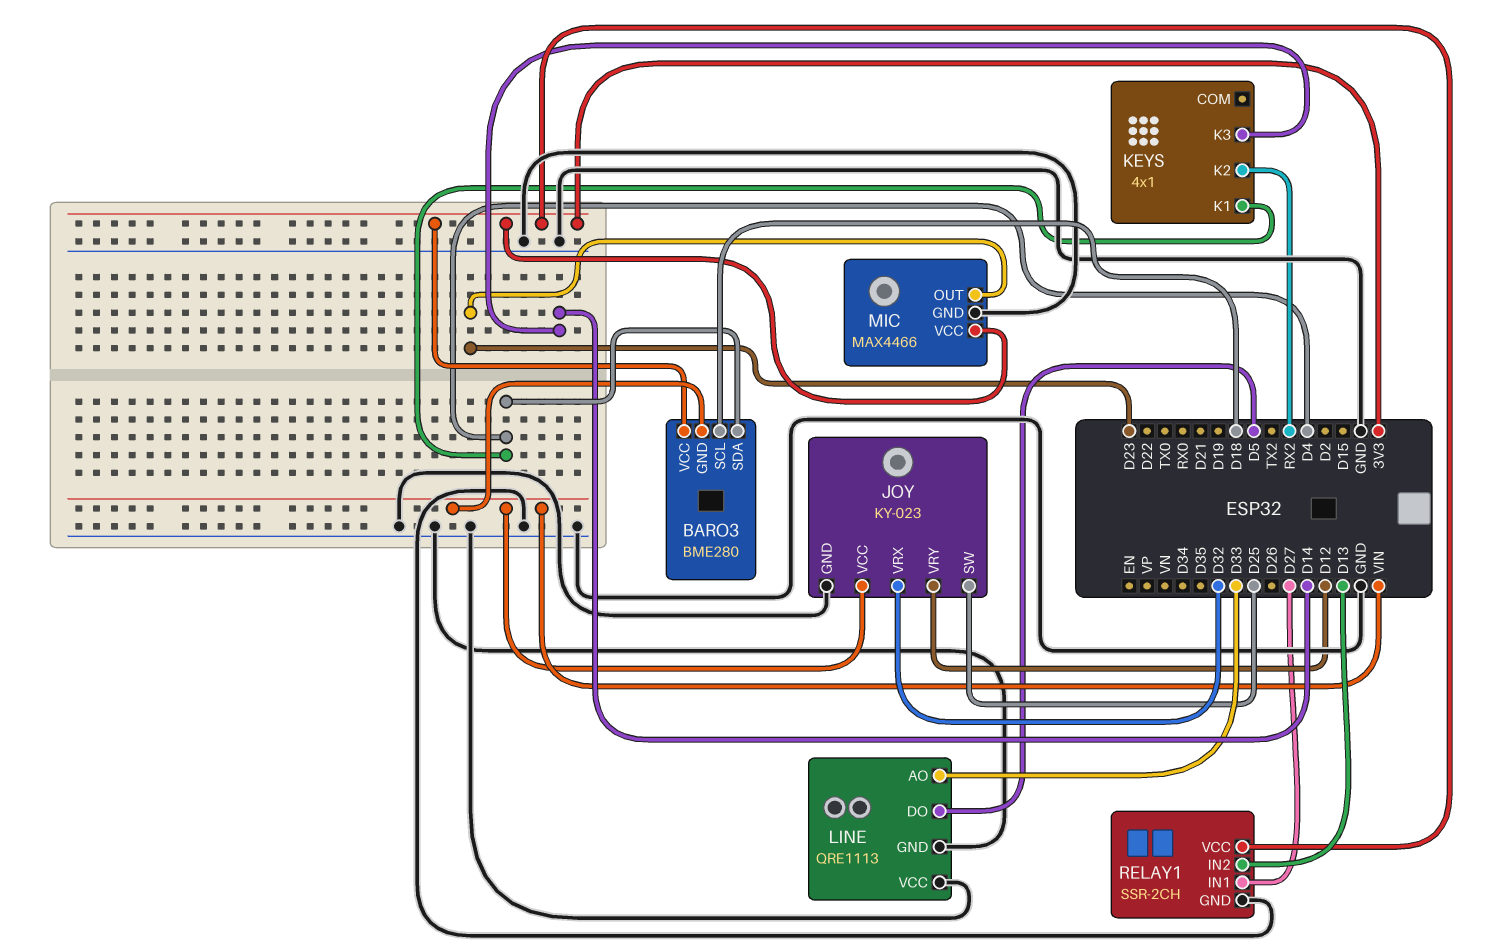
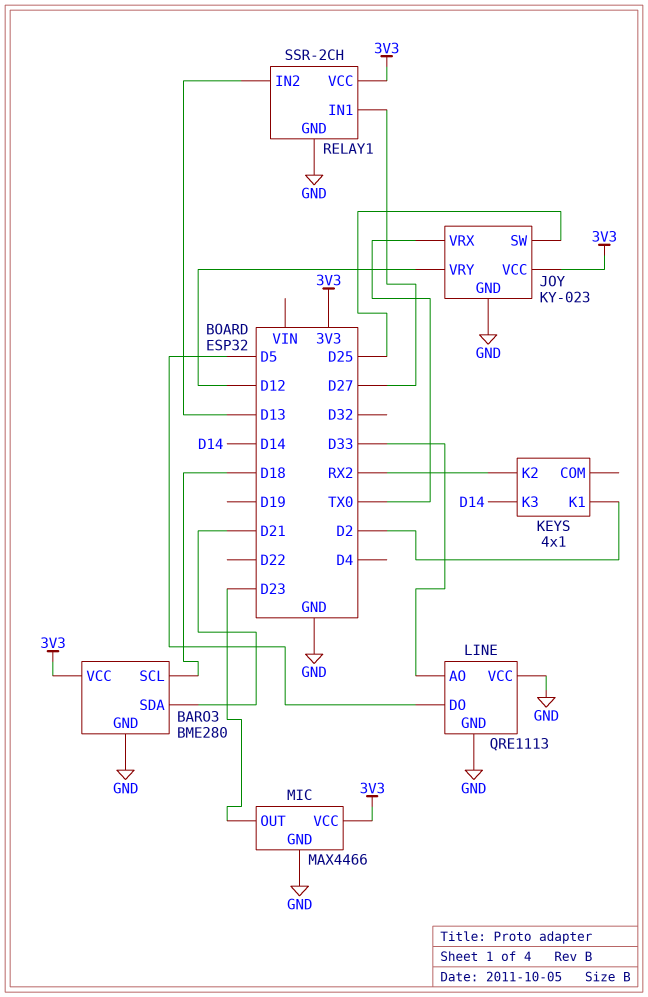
BARO3 pin GND: VIN -> GND
BARO3 pin SDA: D4 -> D21
JOY pin VCC: VIN -> 3V3
JOY pin VRX: D32 -> TX0
KEYS pin K1: D4 -> D2

